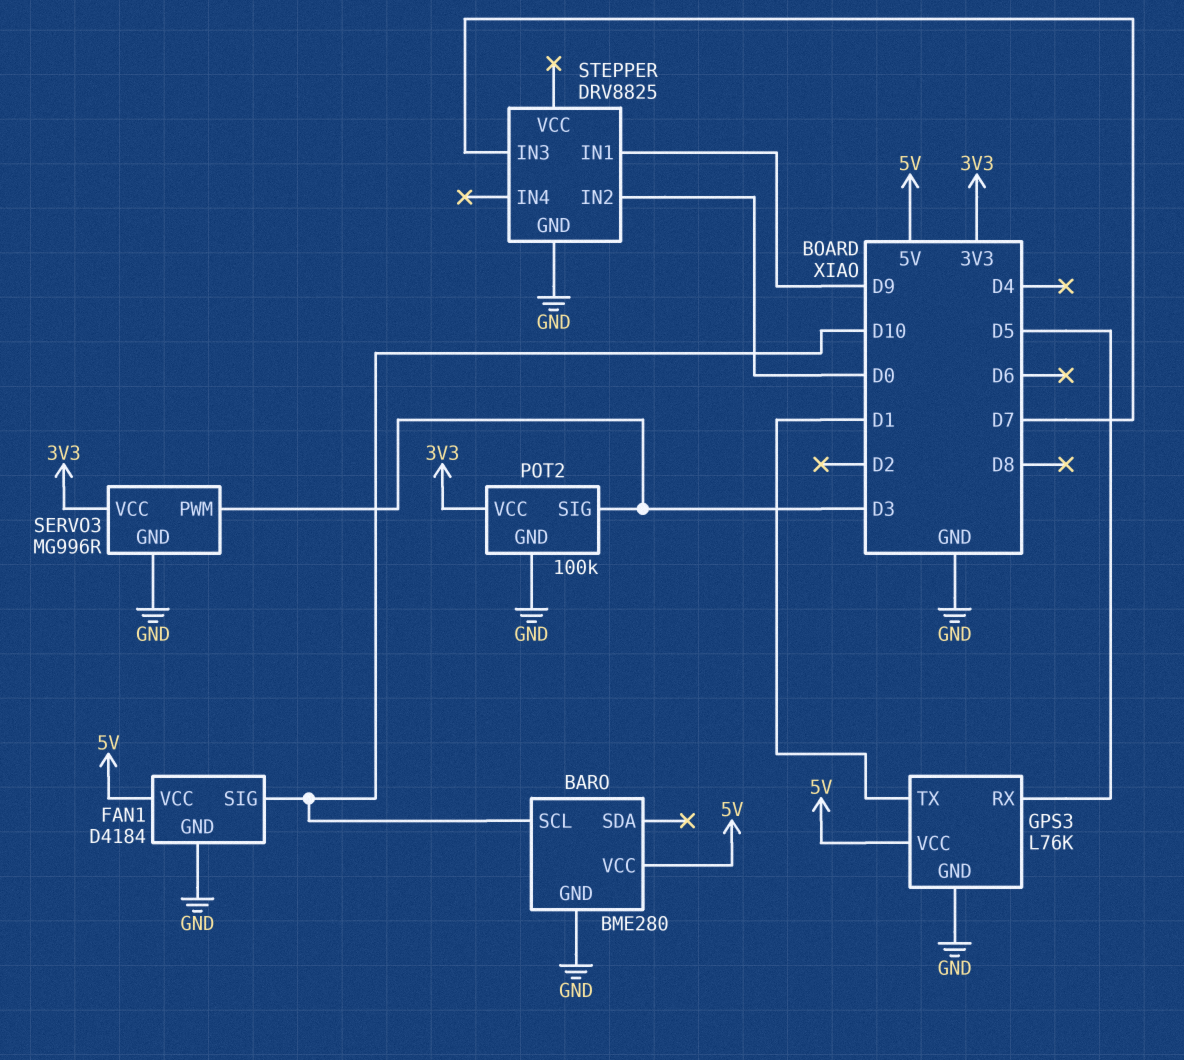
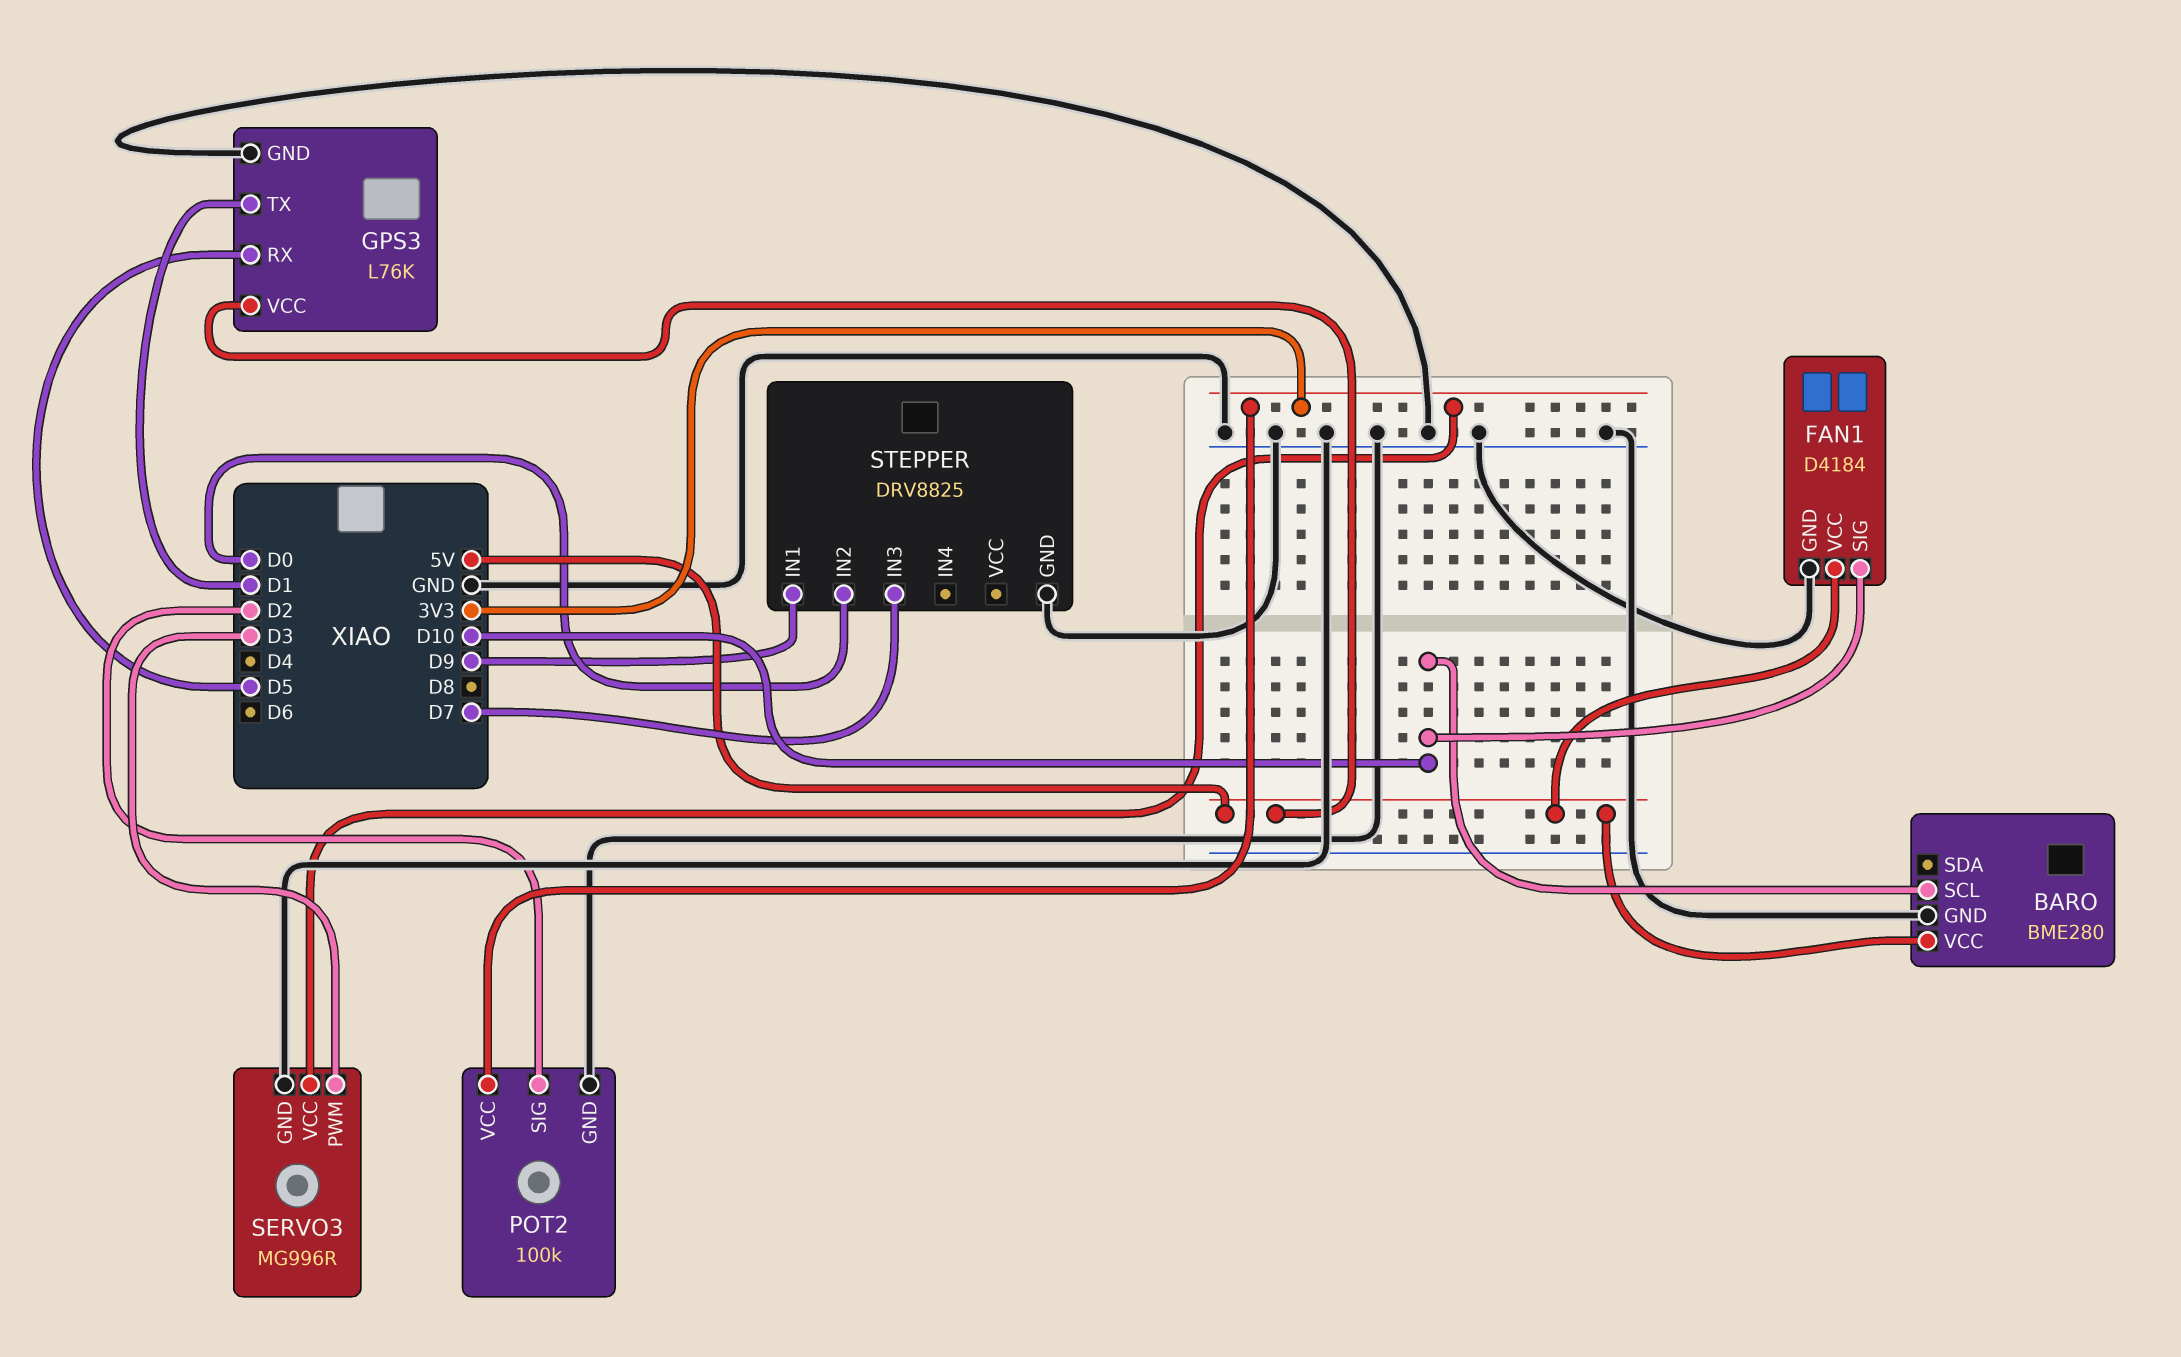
POT2 pin SIG: D3 -> D2

